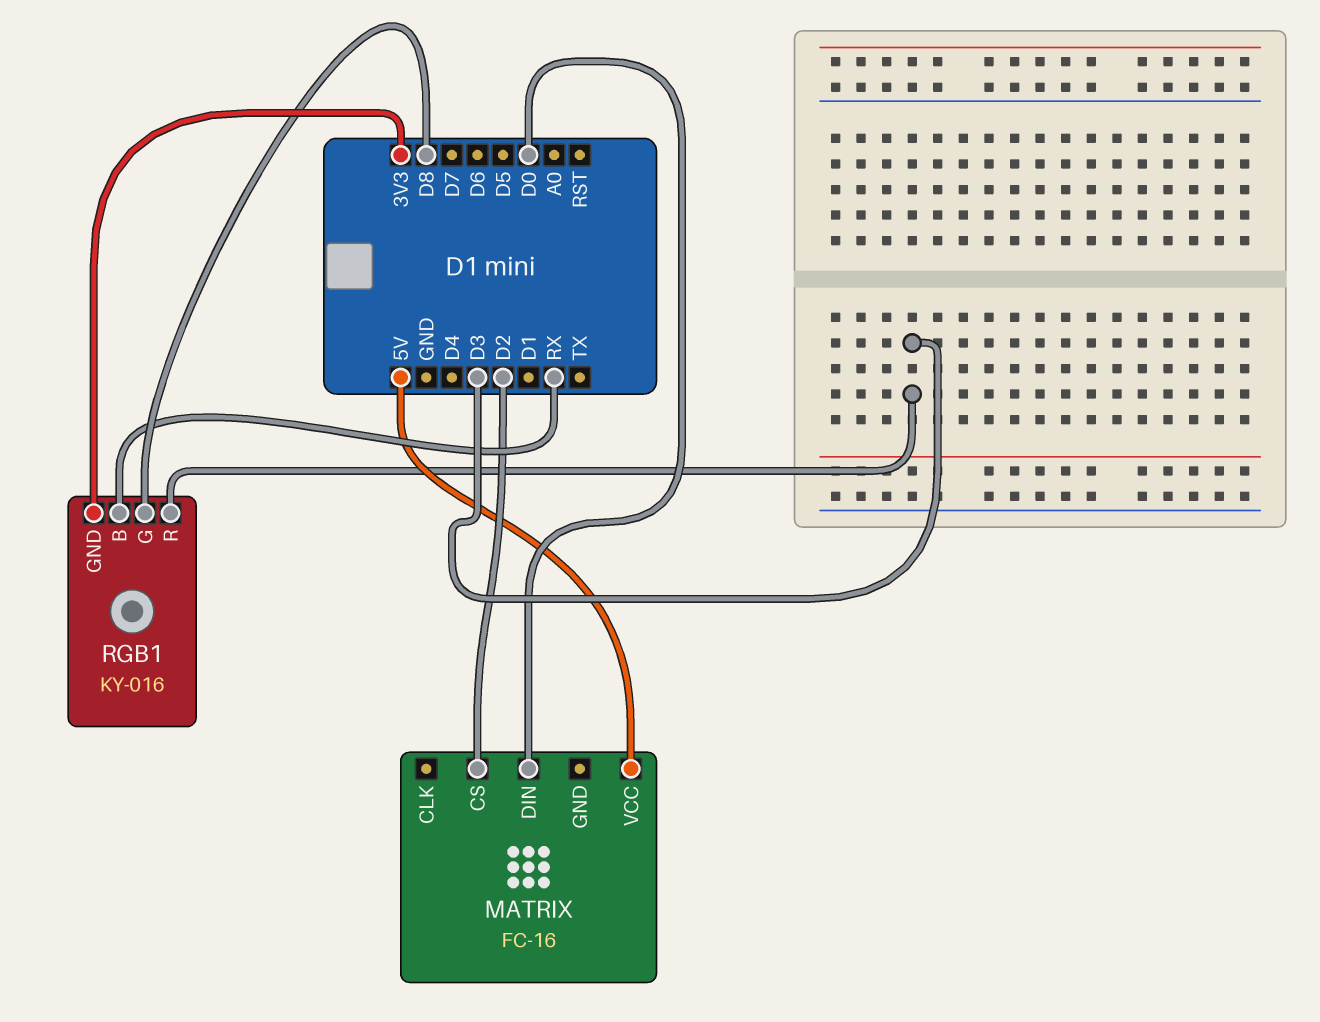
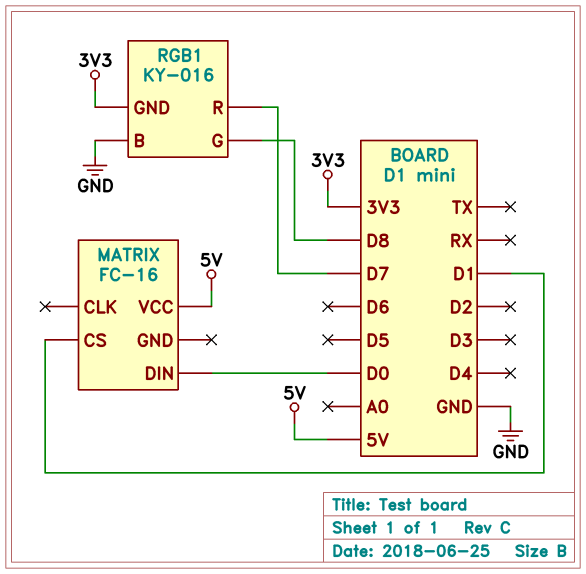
MATRIX pin CS: D2 -> D1
RGB1 pin B: RX -> GND
RGB1 pin R: D3 -> D7

